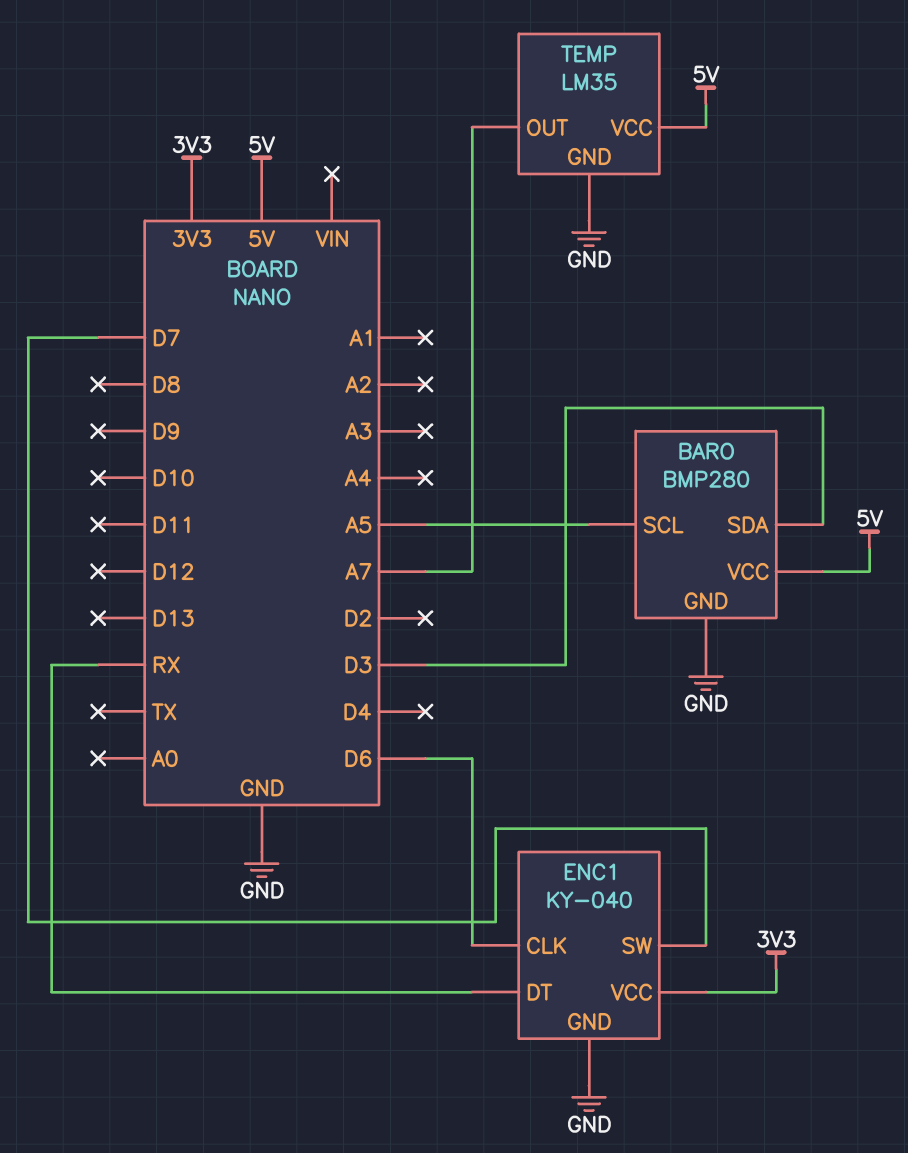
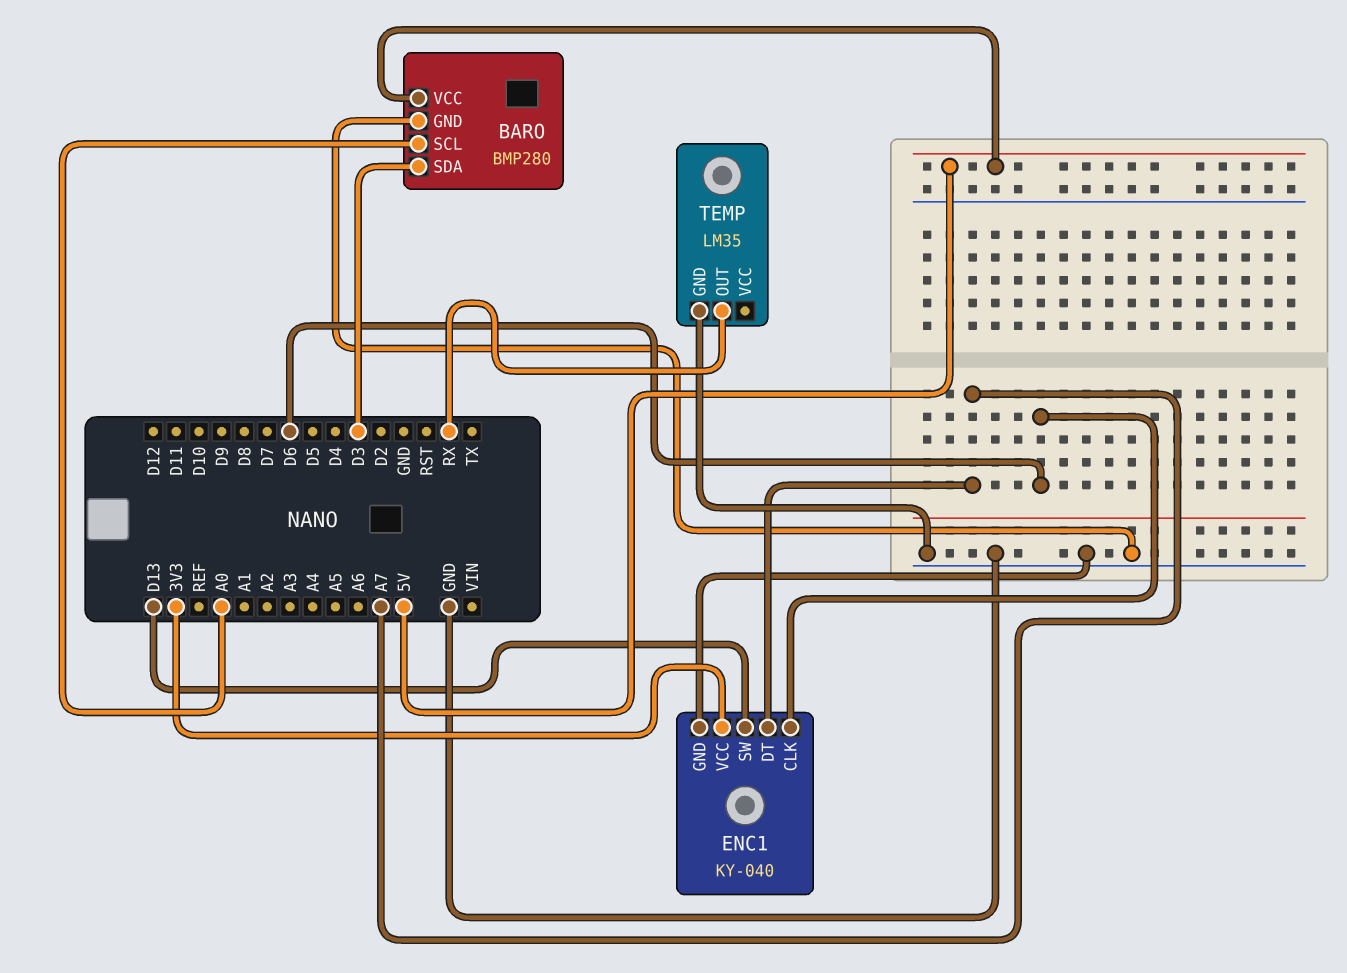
BARO pin SCL: A5 -> A0
ENC1 pin DT: RX -> A7
ENC1 pin SW: D7 -> D13
TEMP pin OUT: A7 -> RX
TEMP pin VCC: 5V -> none

